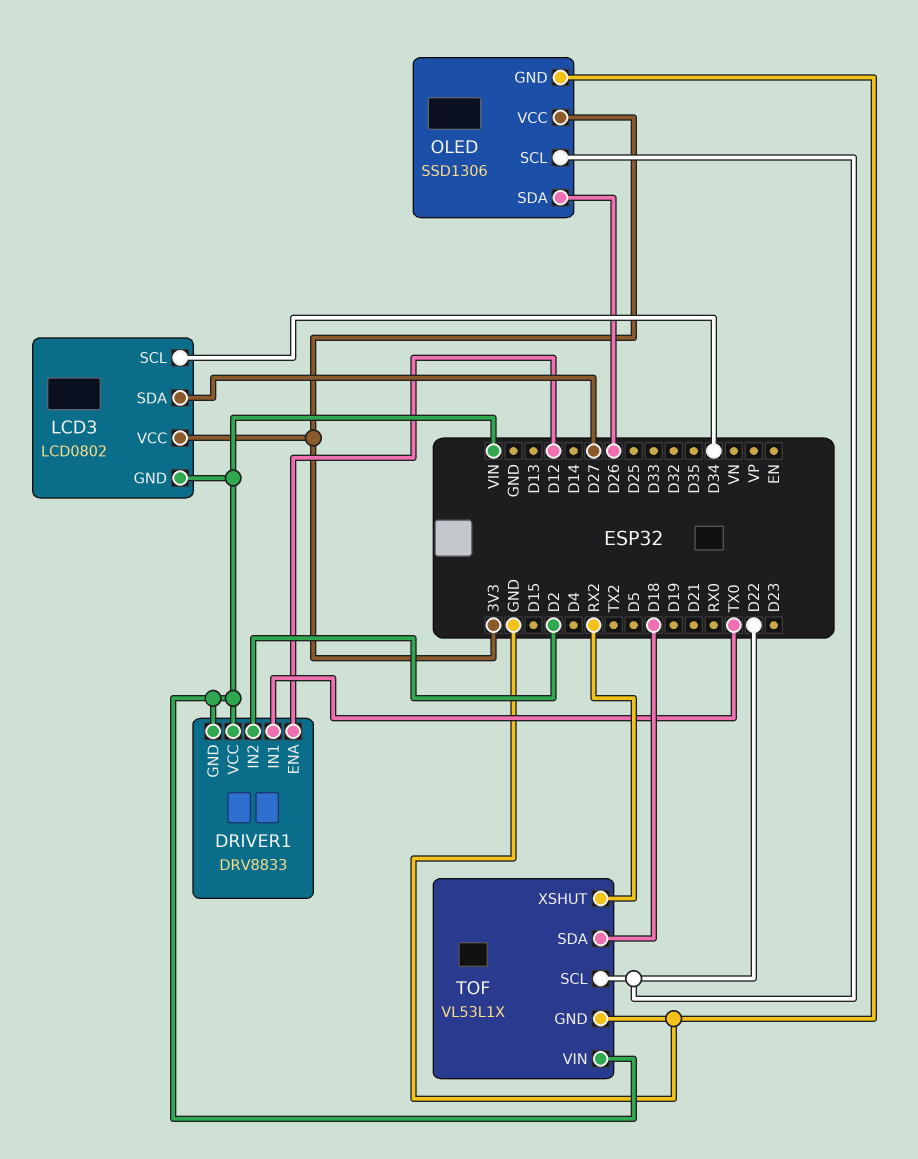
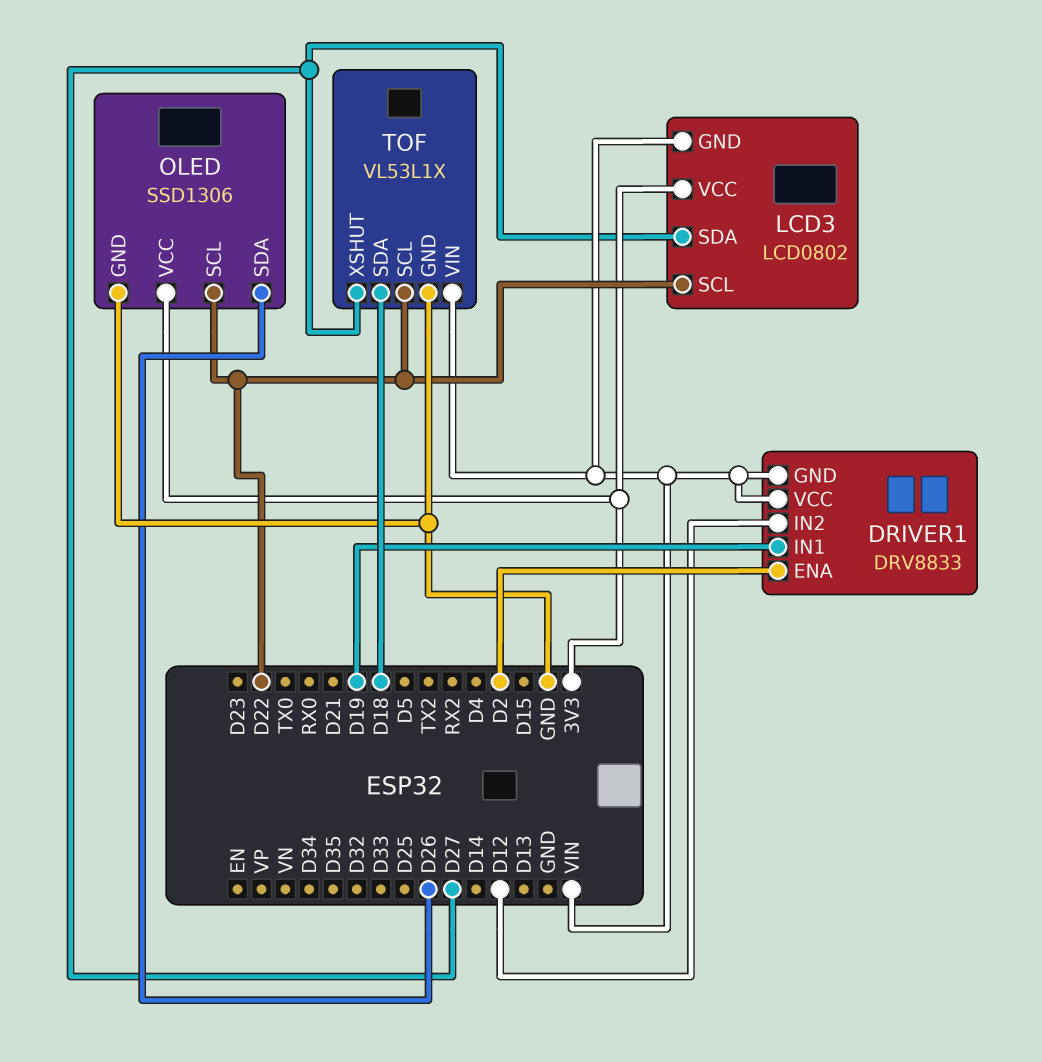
DRIVER1 pin ENA: D12 -> D2
DRIVER1 pin IN1: TX0 -> D19
DRIVER1 pin IN2: D2 -> D12
LCD3 pin SCL: D34 -> D22
TOF pin XSHUT: RX2 -> D27

